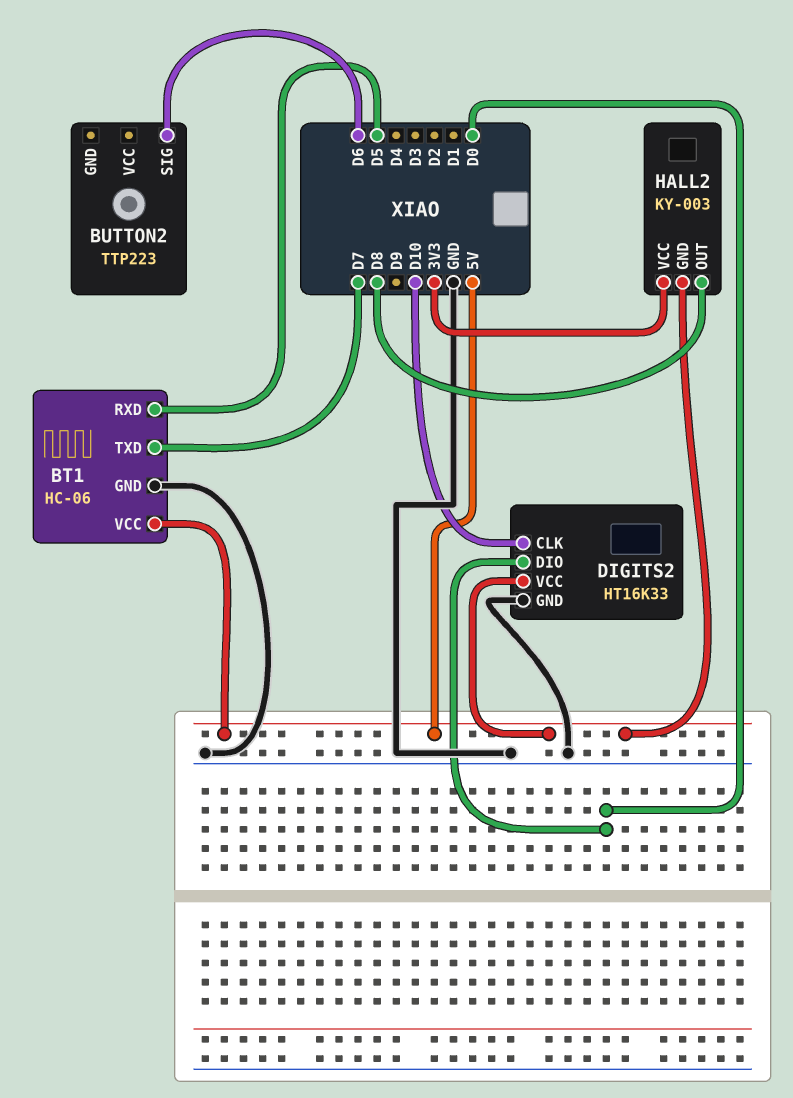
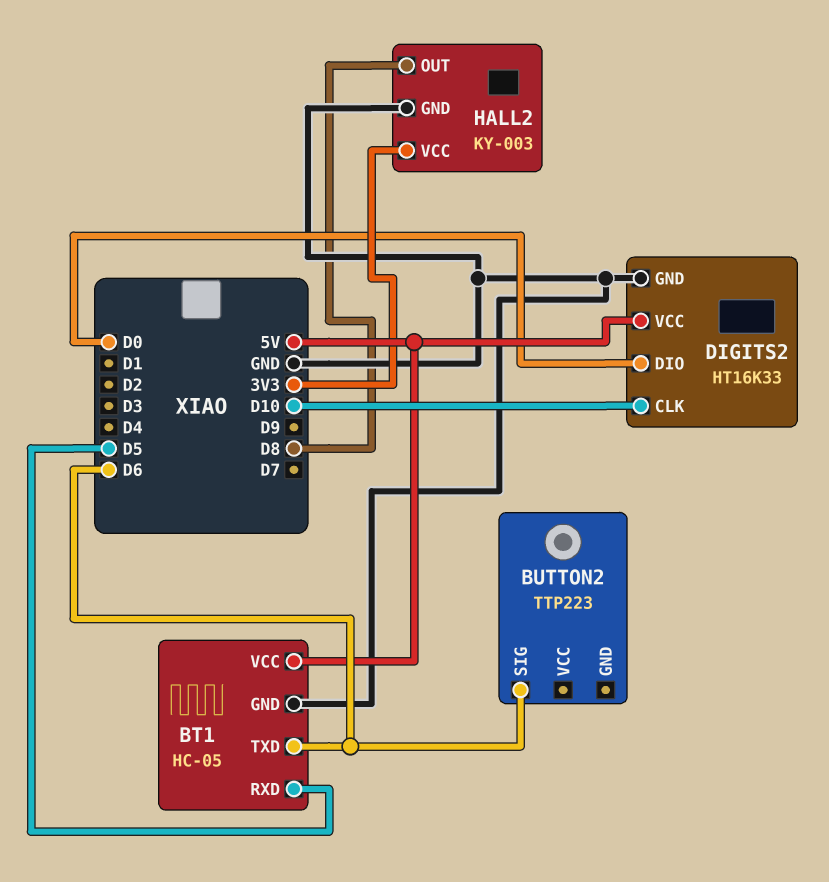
BT1: HC-06 -> HC-05
BT1 pin TXD: D7 -> D6
HALL2 pin GND: 5V -> GND

